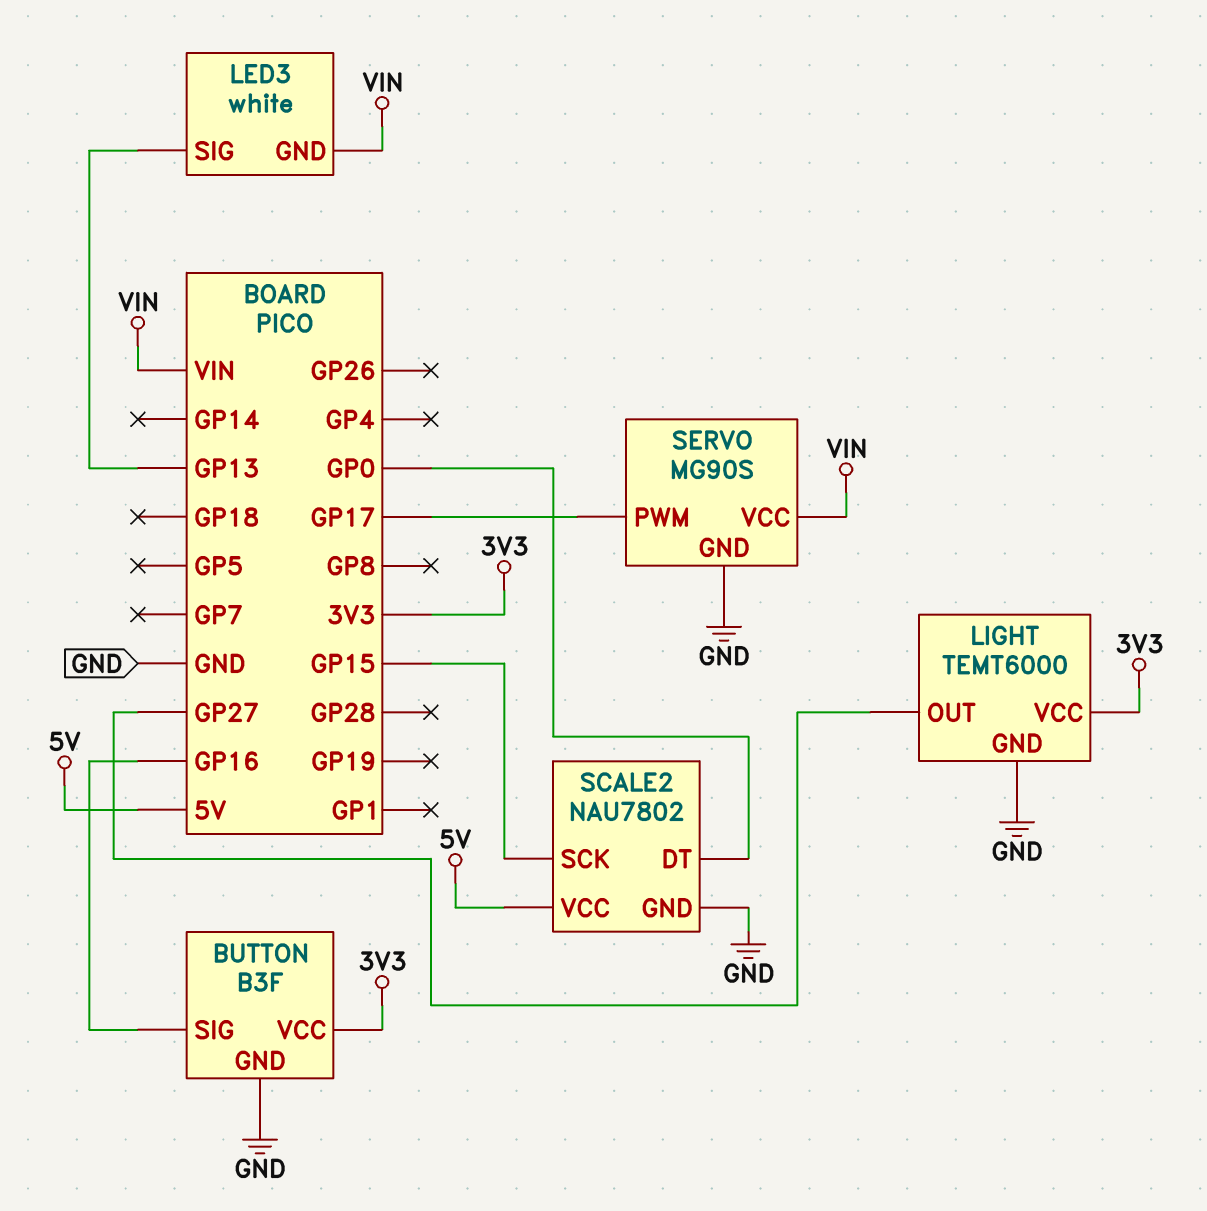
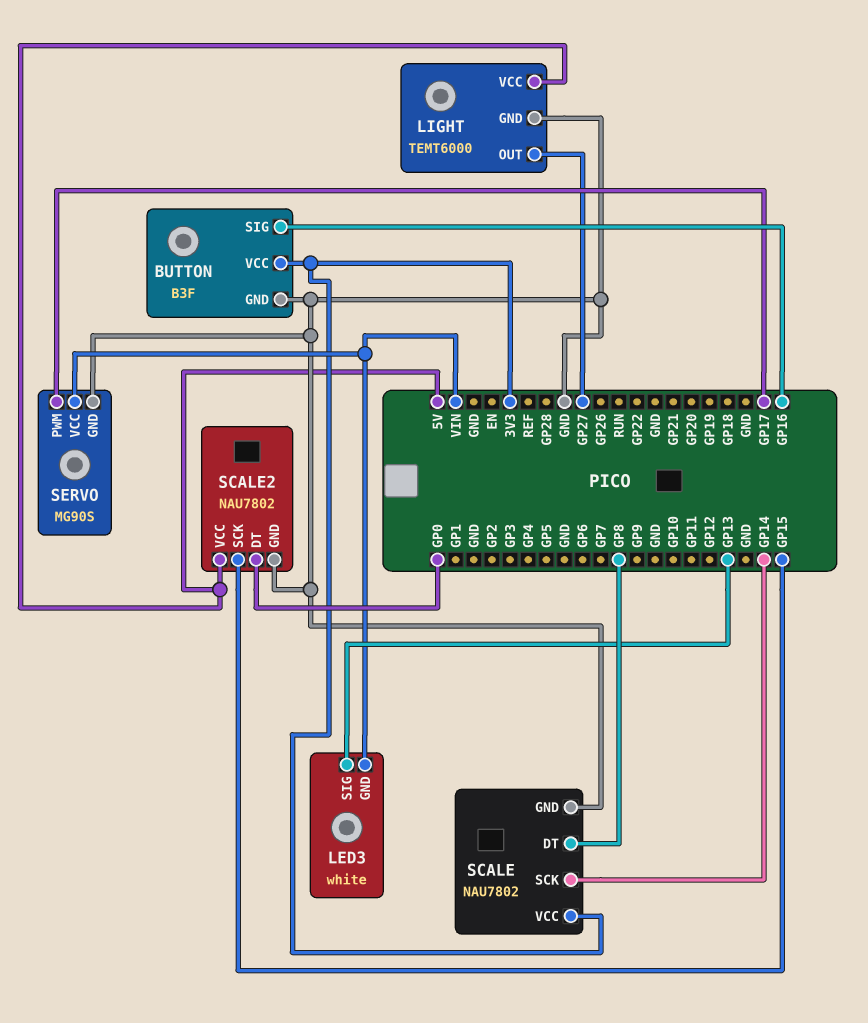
LIGHT pin VCC: 3V3 -> 5V
SCALE: none -> NAU7802
SCALE pin DT: none -> GP8
SCALE pin GND: none -> GND
SCALE pin SCK: none -> GP14
SCALE pin VCC: none -> 3V3

